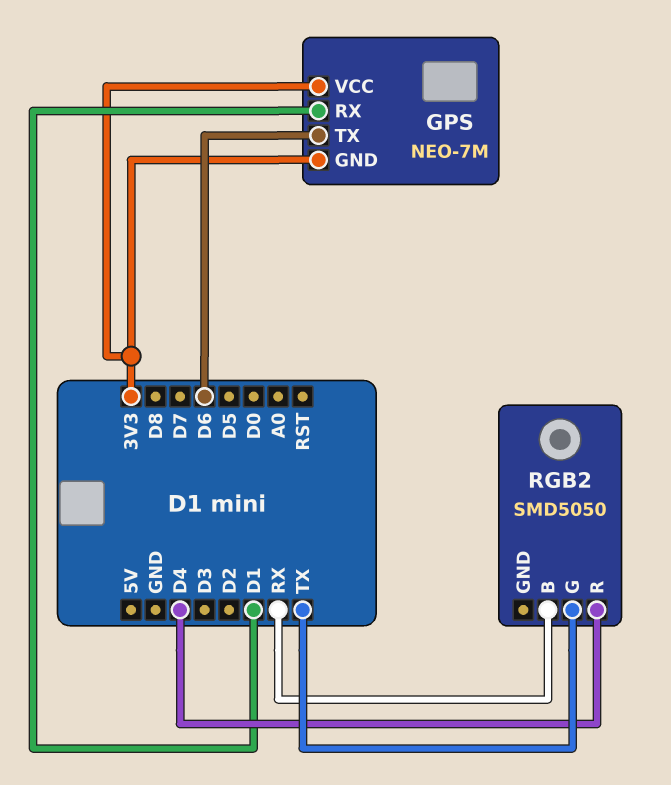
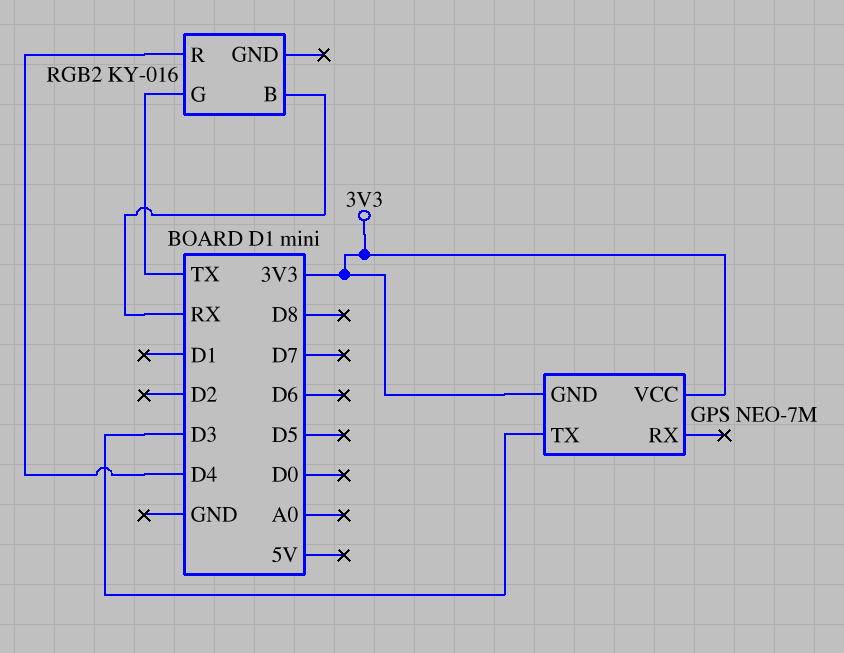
GPS pin RX: D1 -> none
GPS pin TX: D6 -> D3
RGB2: SMD5050 -> KY-016

